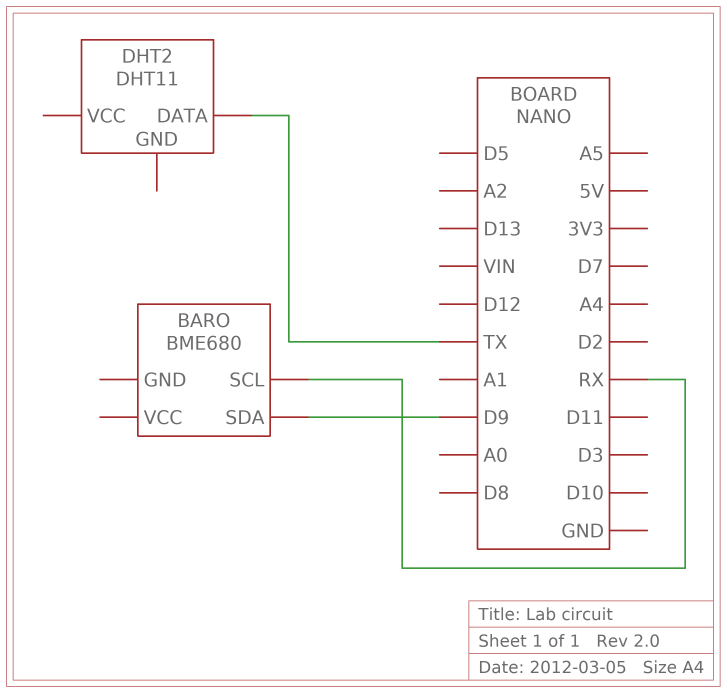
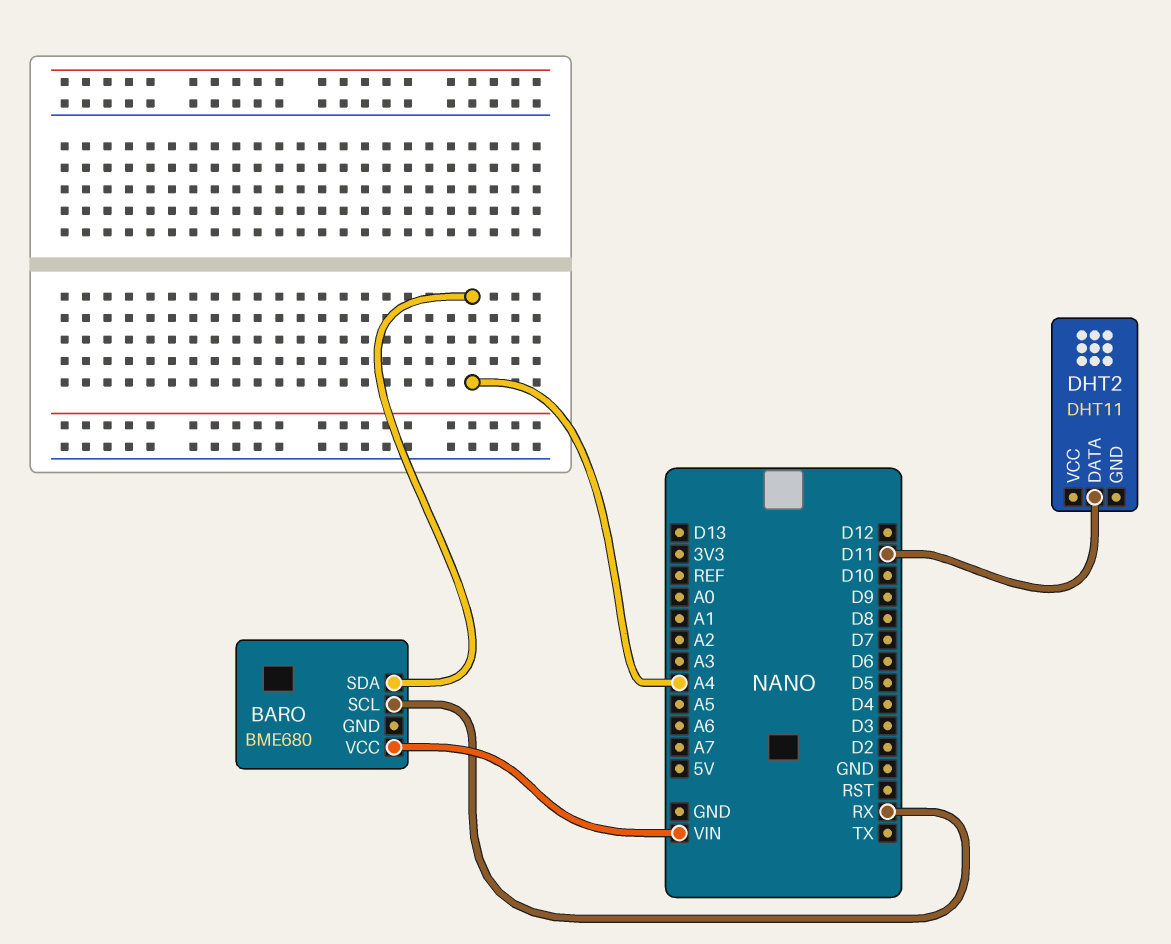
BARO pin SDA: D9 -> A4
BARO pin VCC: none -> VIN
DHT2 pin DATA: TX -> D11

